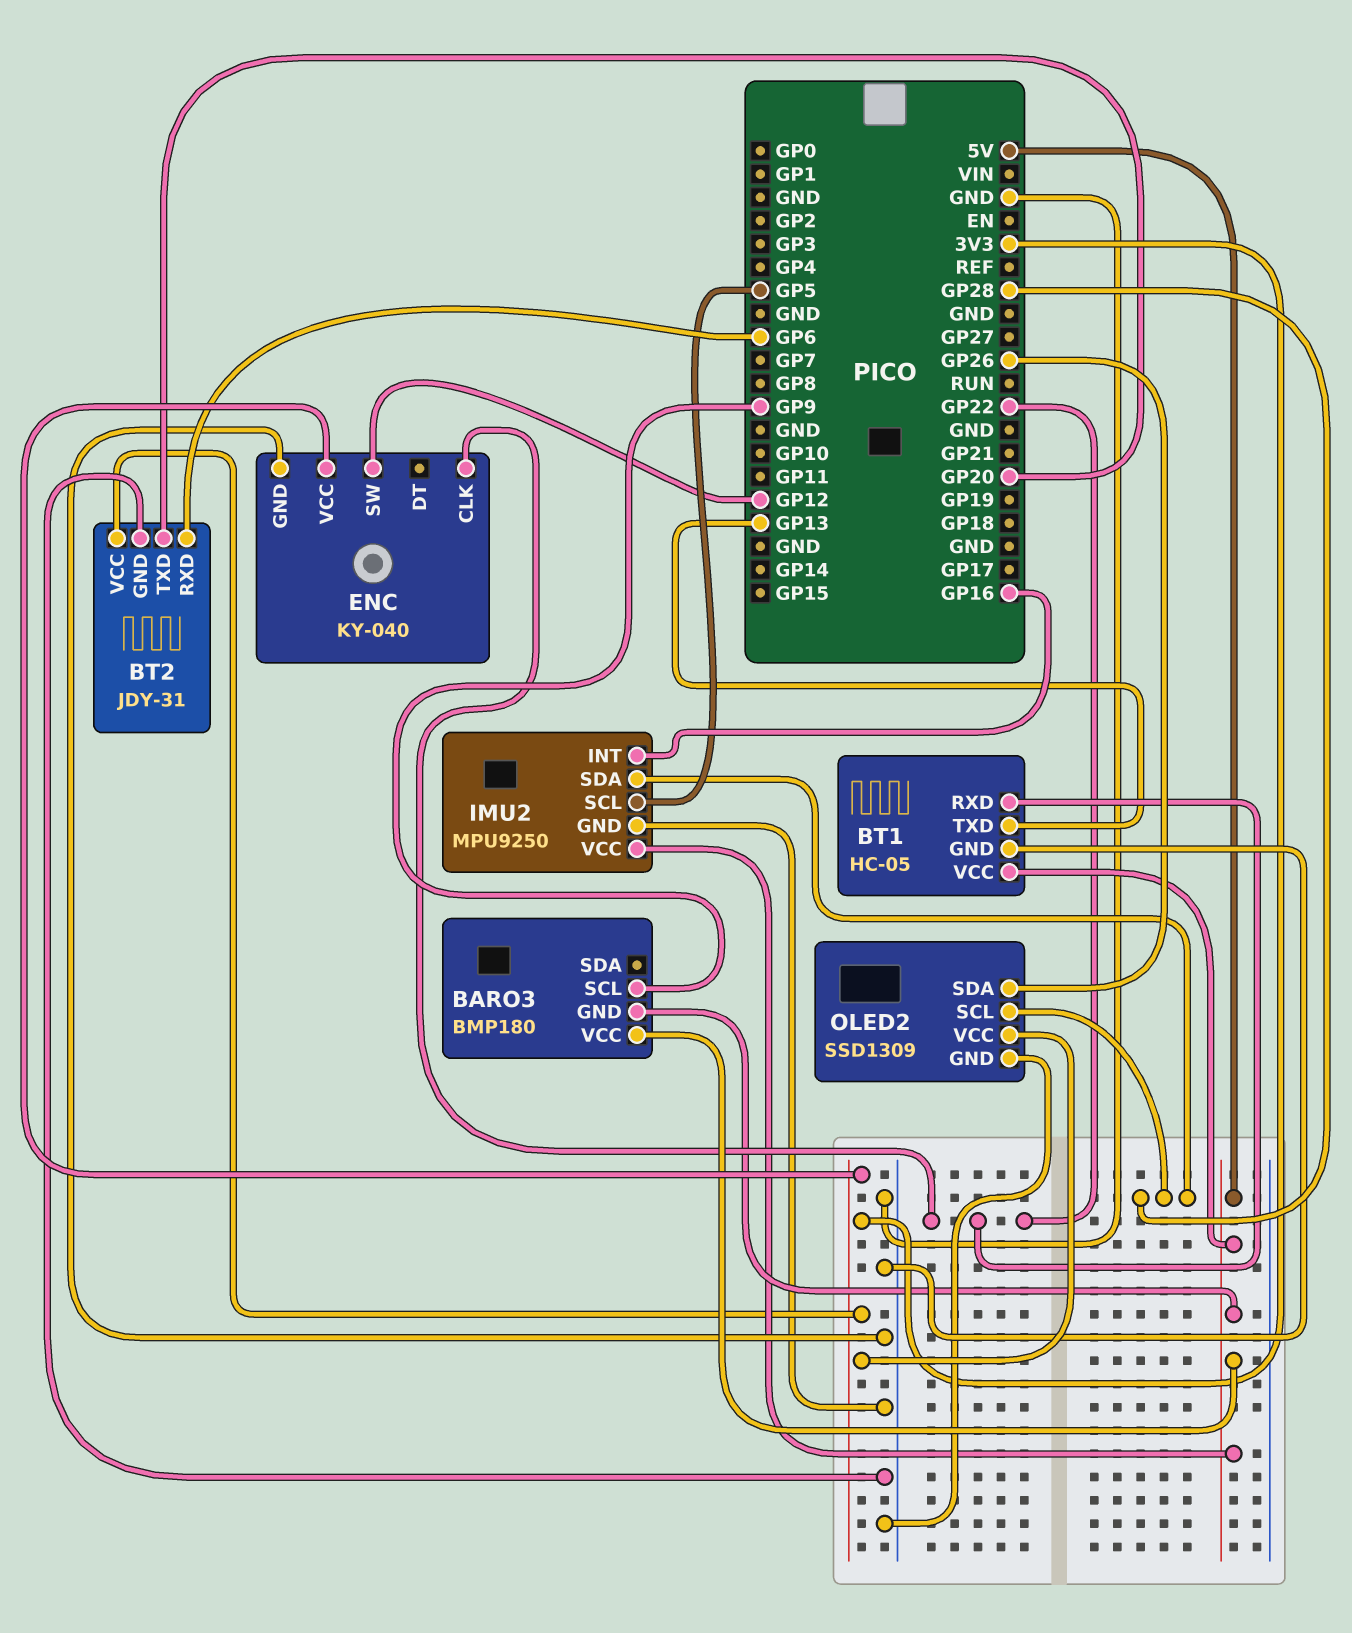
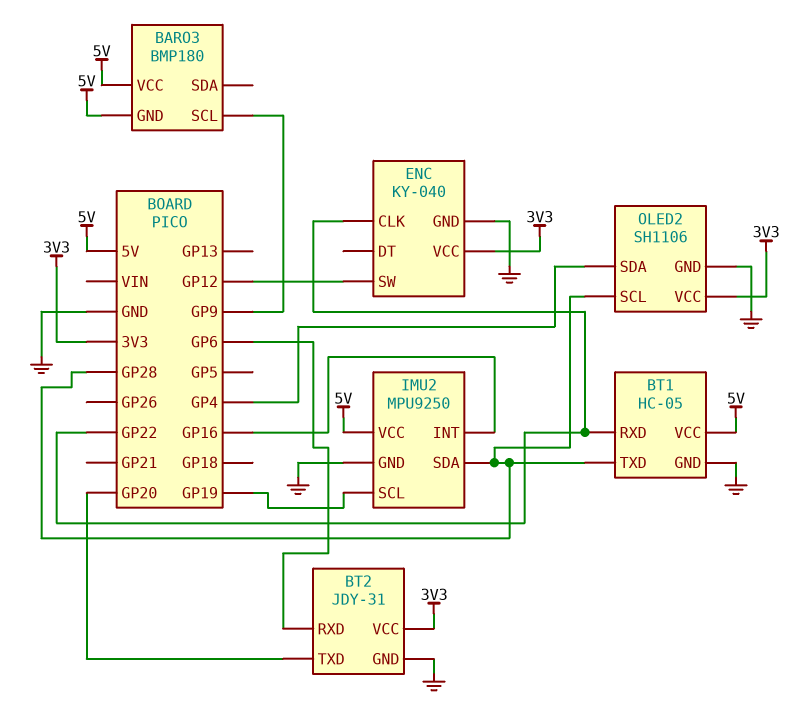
BT1 pin TXD: GP13 -> GP28
IMU2 pin SCL: GP5 -> GP19
OLED2: SSD1309 -> SH1106
OLED2 pin SDA: GP26 -> GP4

